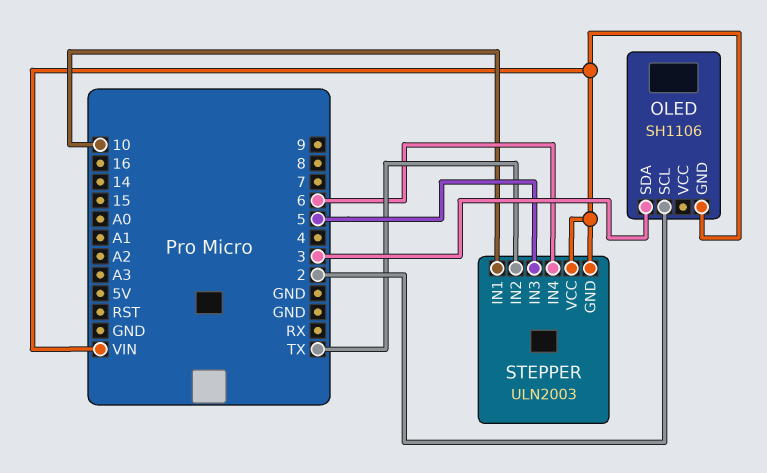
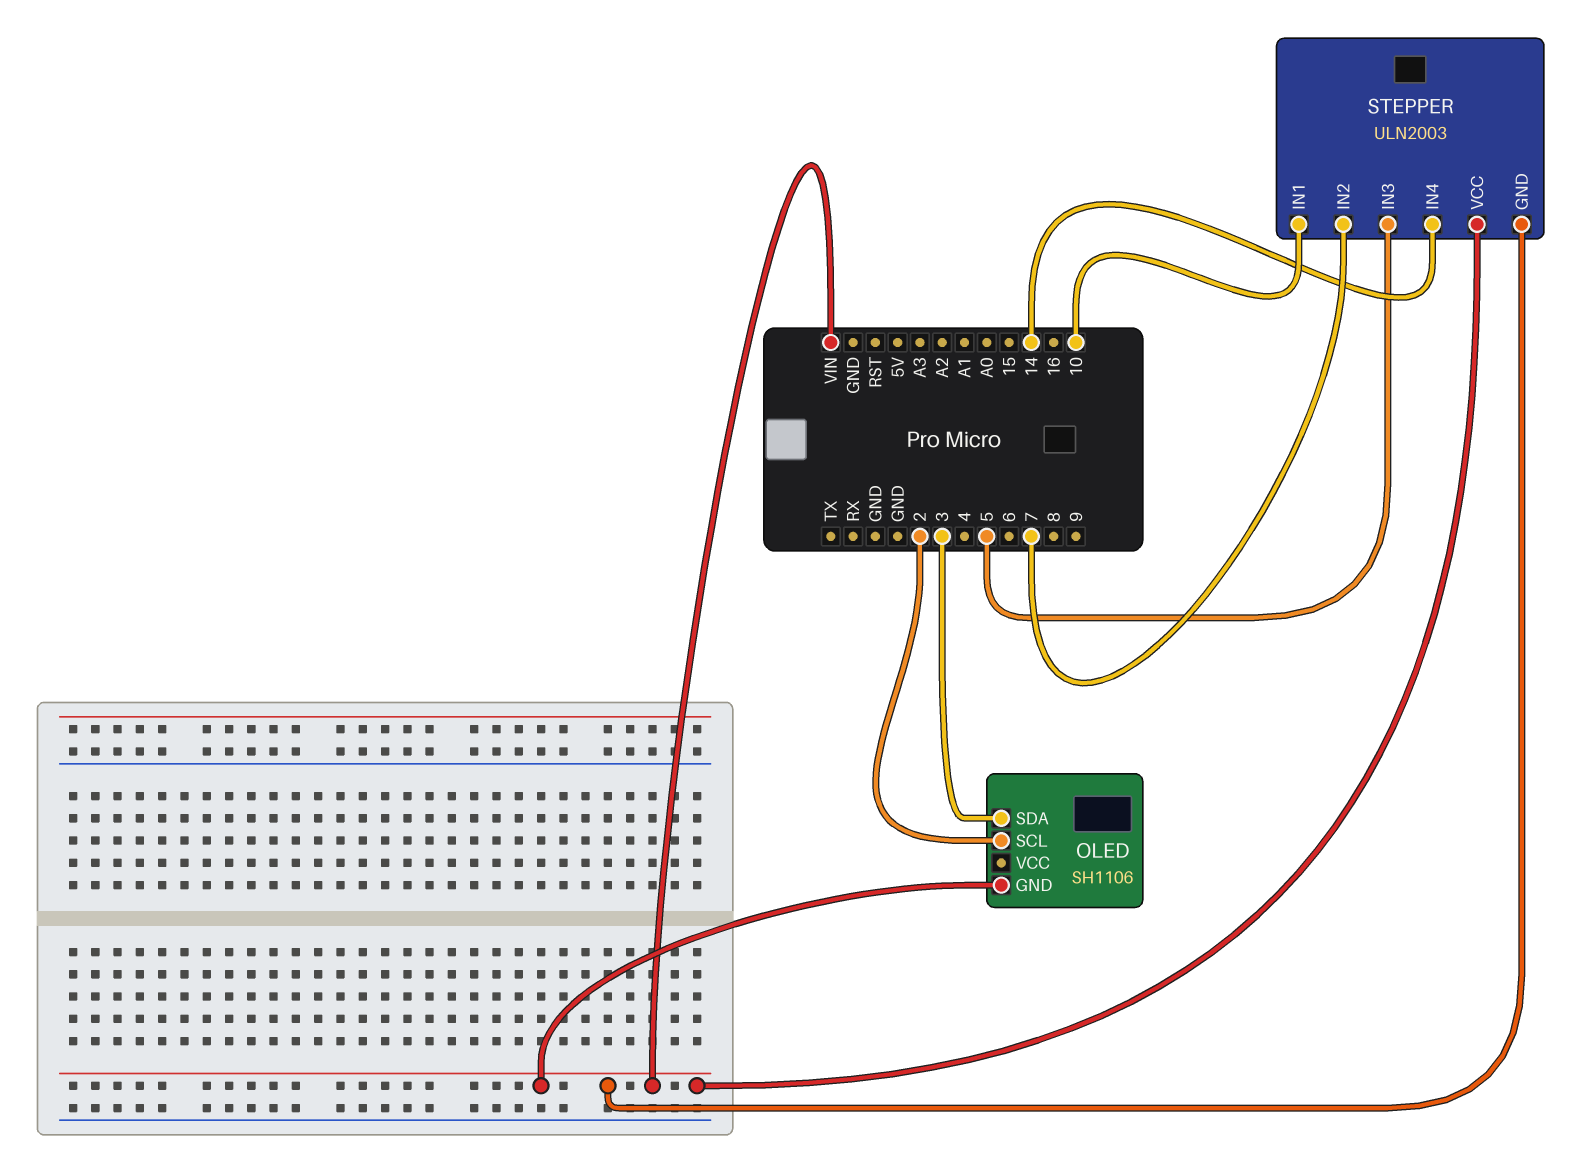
STEPPER pin IN2: TX -> 7
STEPPER pin IN4: 6 -> 14

